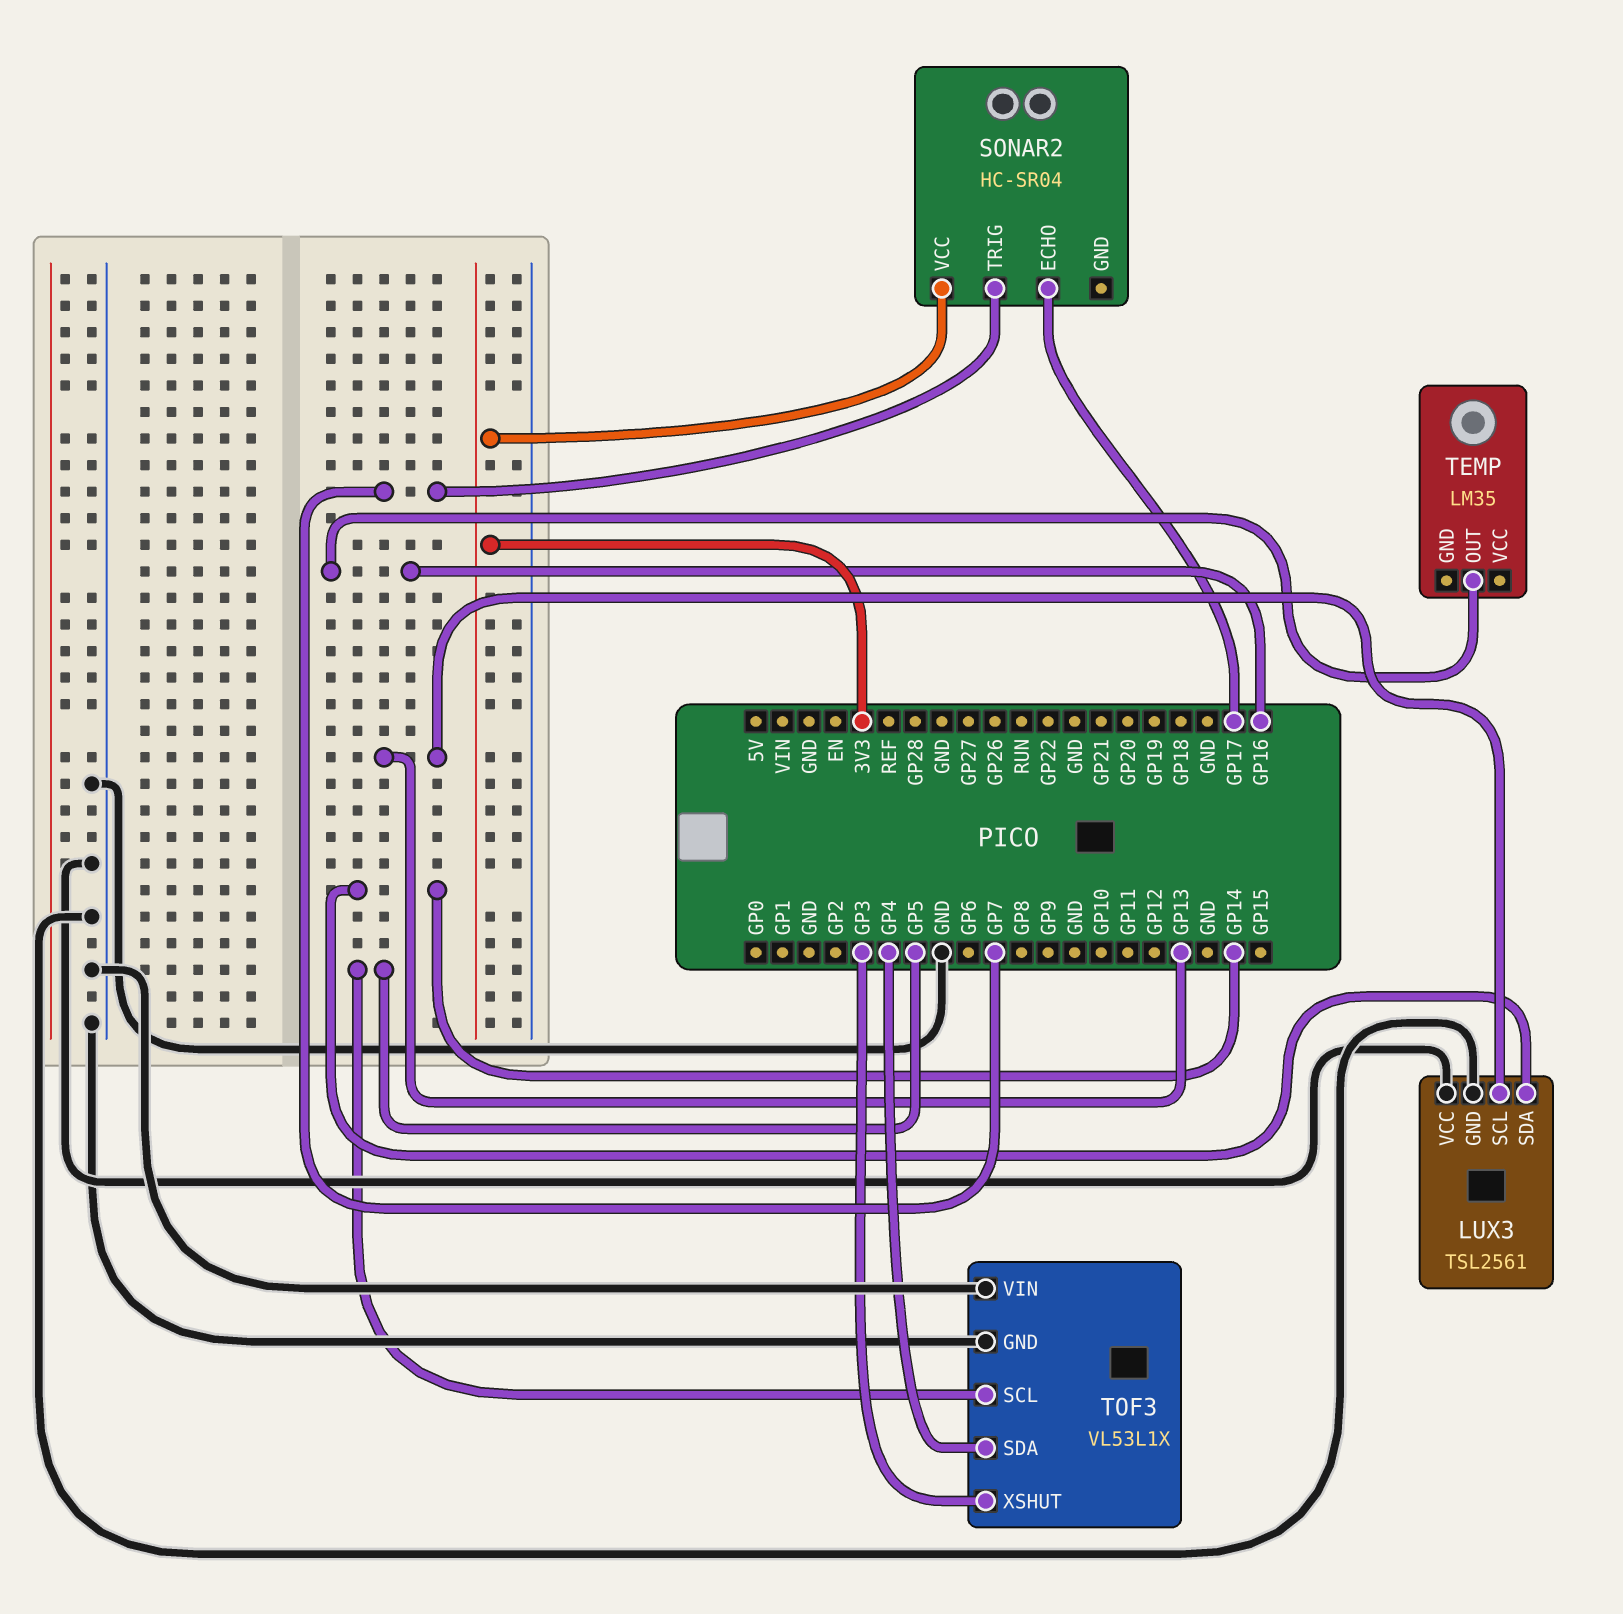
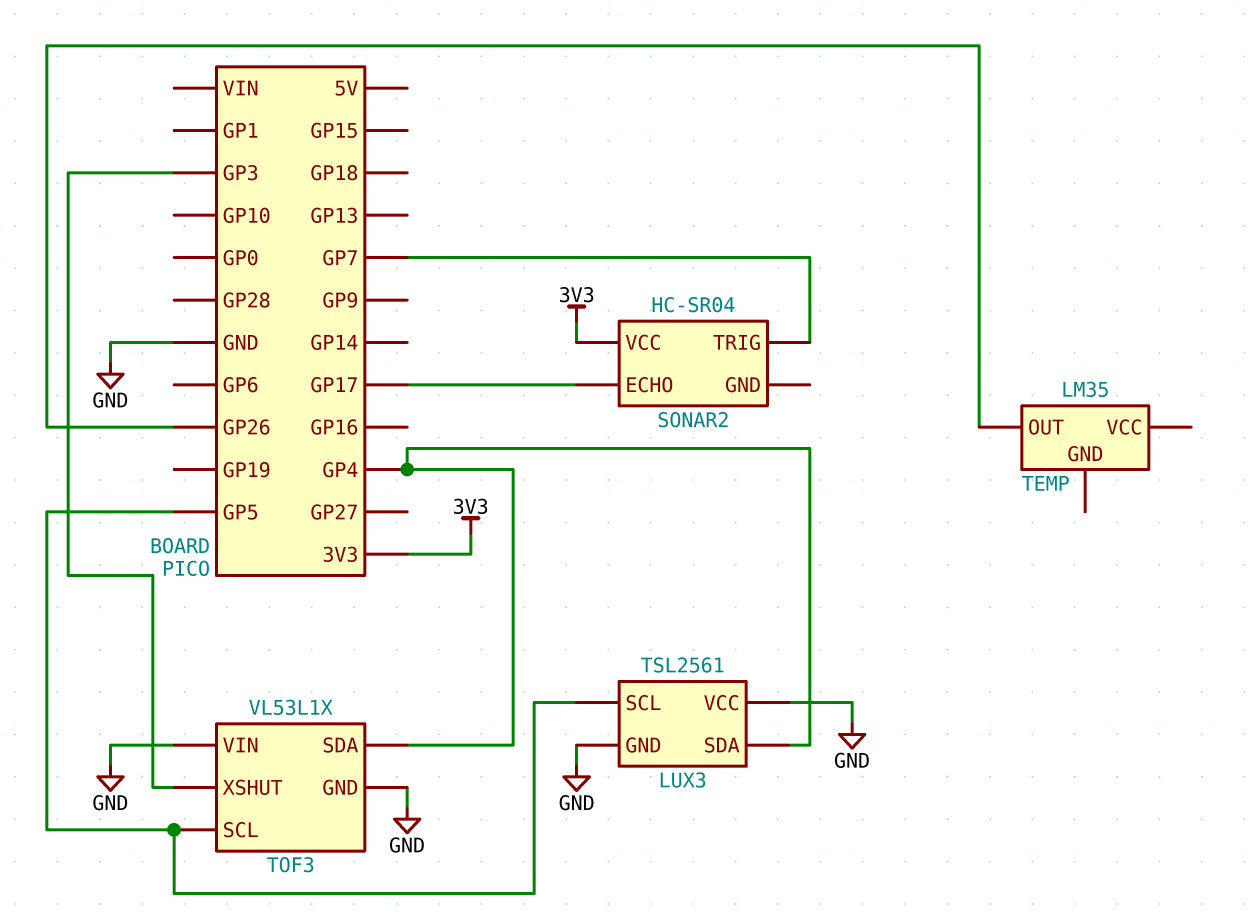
LUX3 pin SCL: GP13 -> GP5
LUX3 pin SDA: GP14 -> GP4
TEMP pin OUT: GP16 -> GP26

